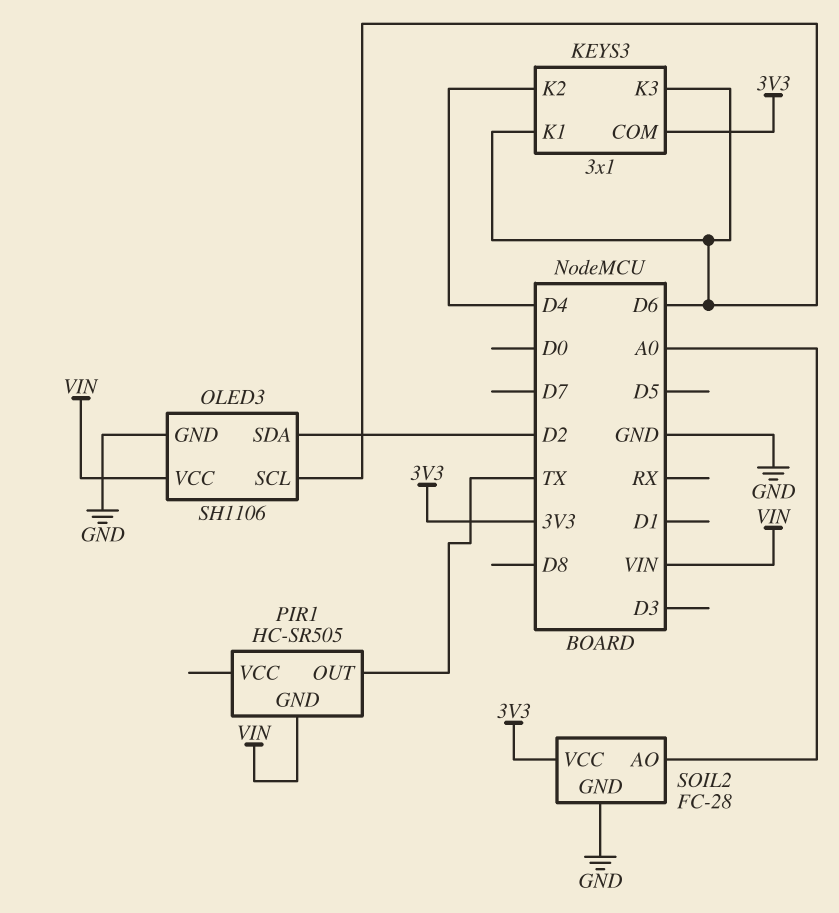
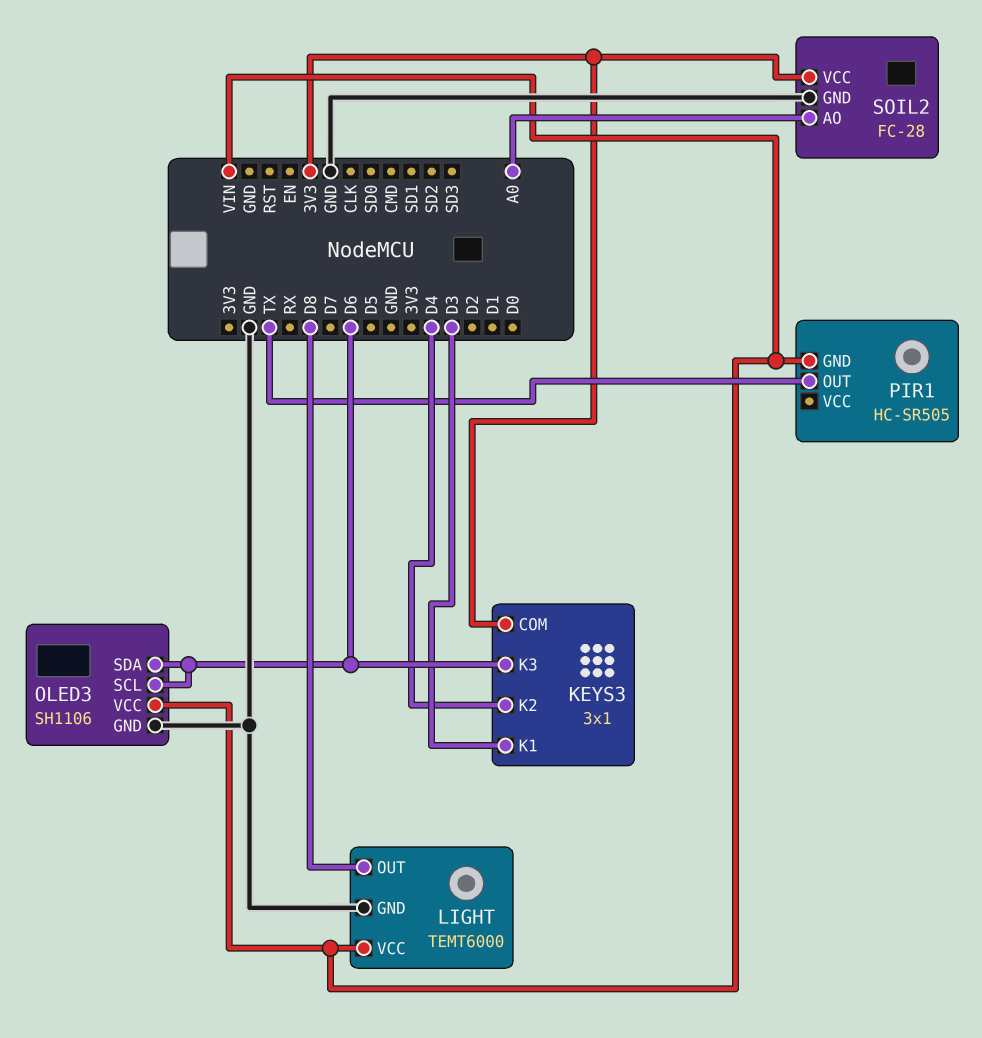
KEYS3 pin K1: D6 -> D3
LIGHT: none -> TEMT6000
LIGHT pin GND: none -> GND
LIGHT pin OUT: none -> D8
LIGHT pin VCC: none -> VIN
OLED3 pin SDA: D2 -> D6

